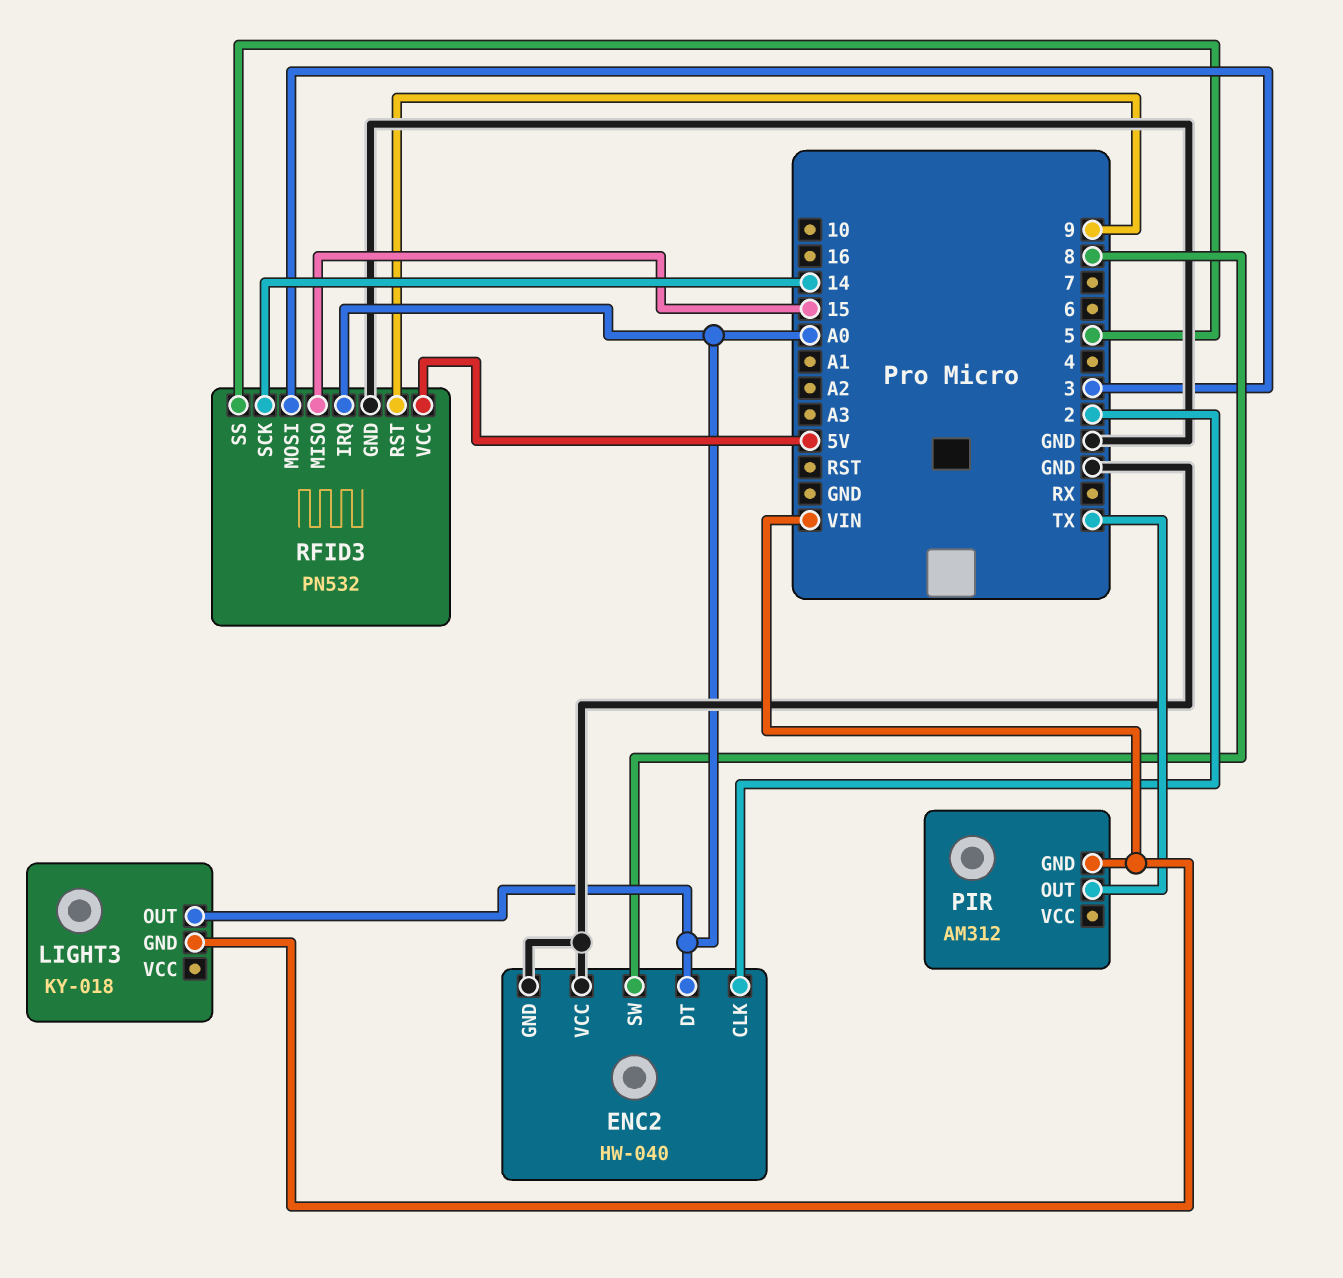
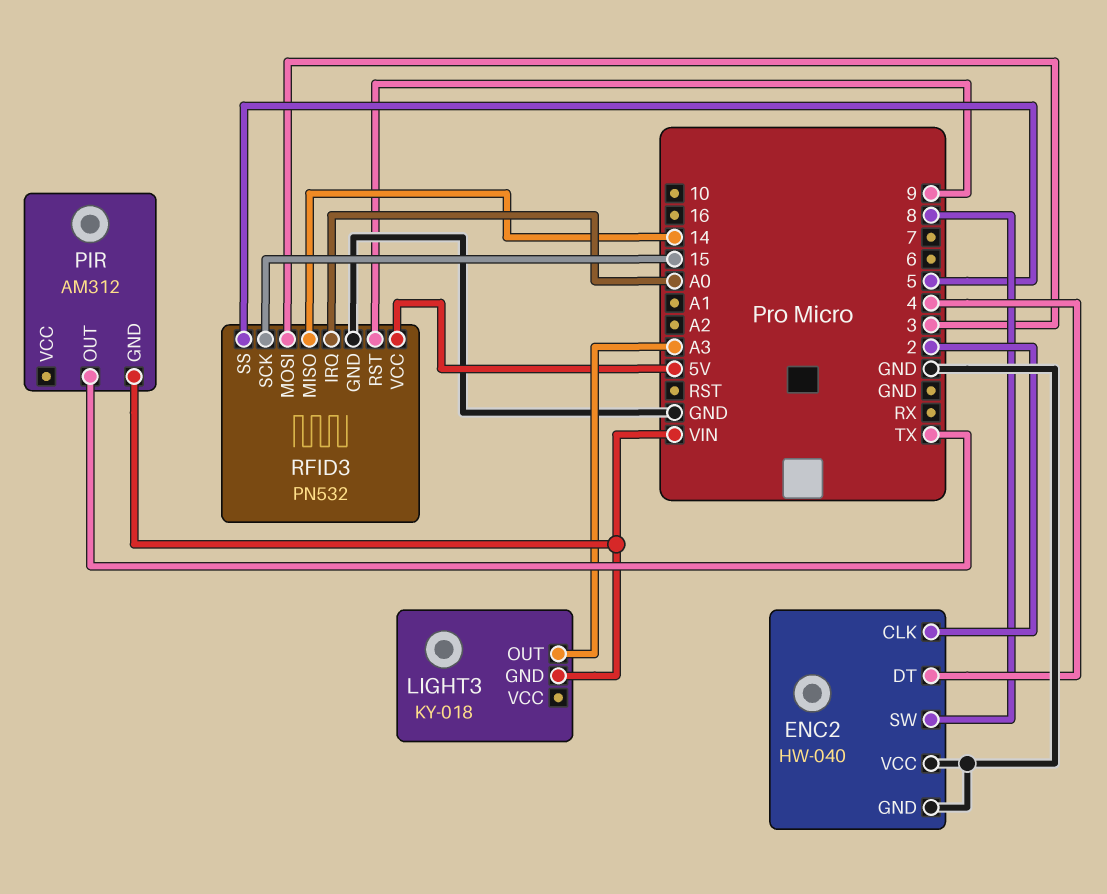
ENC2 pin DT: A0 -> 4
LIGHT3 pin OUT: A0 -> A3
RFID3 pin MISO: 15 -> 14
RFID3 pin SCK: 14 -> 15

